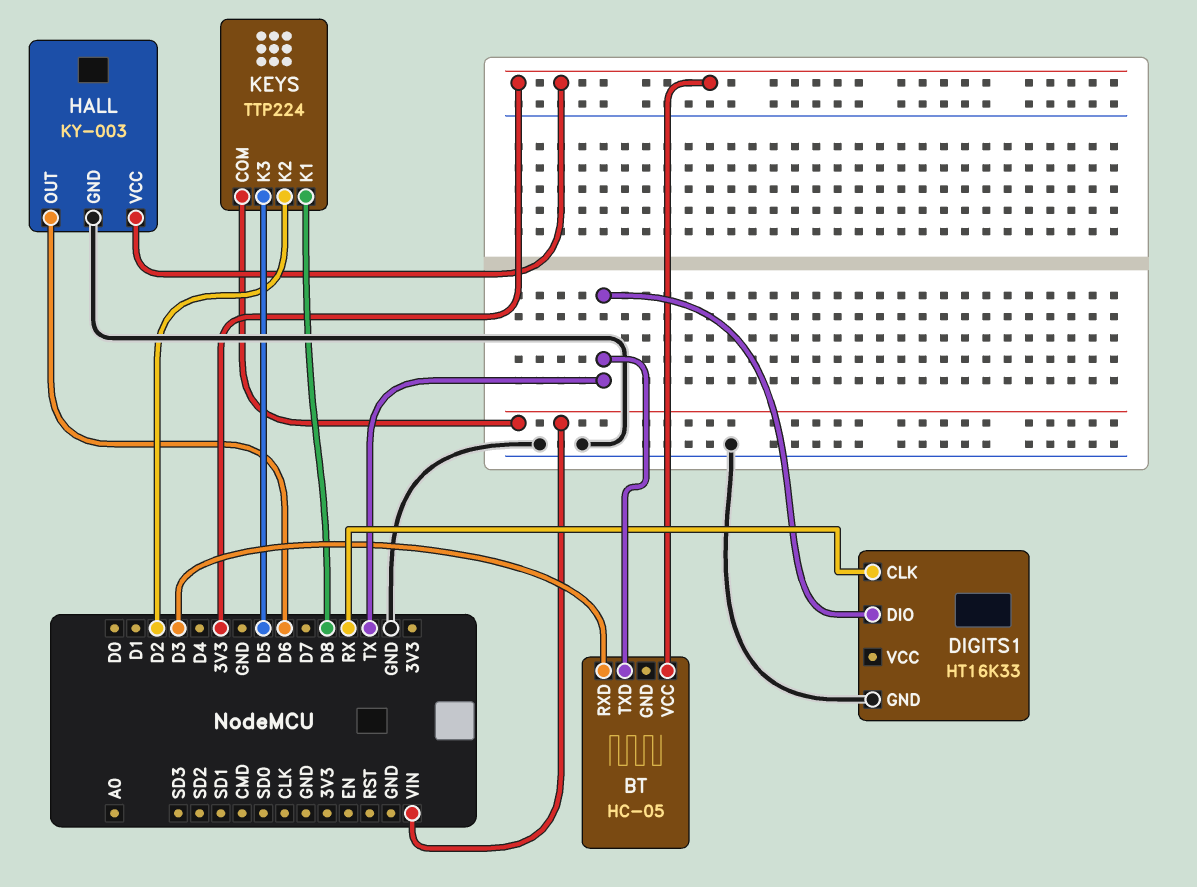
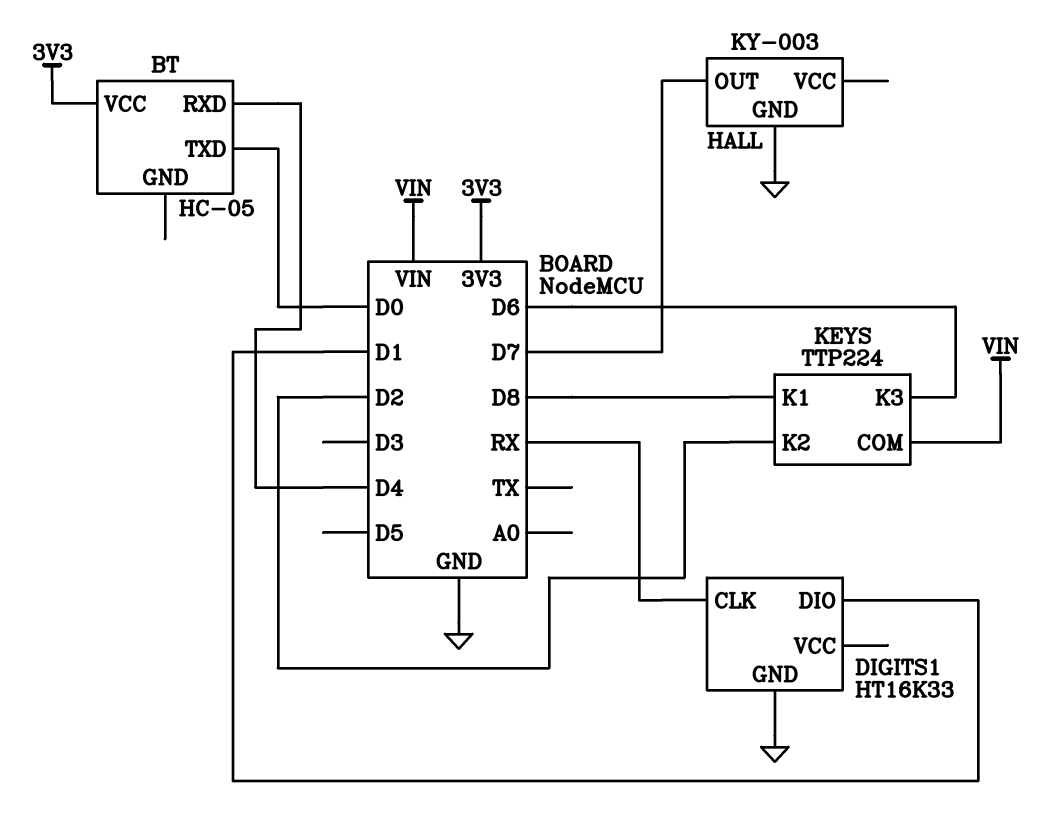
BT pin RXD: D3 -> D4
BT pin TXD: TX -> D0
DIGITS1 pin DIO: TX -> D1
HALL pin OUT: D6 -> D7
HALL pin VCC: 3V3 -> none
KEYS pin K3: D5 -> D6

